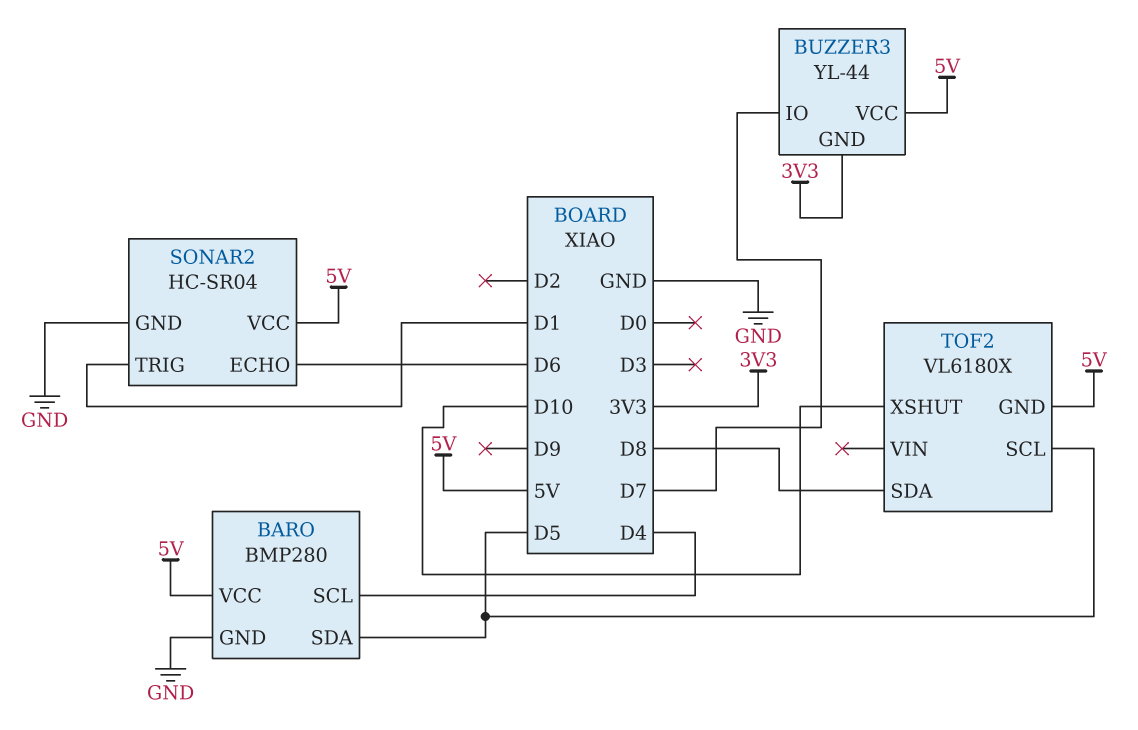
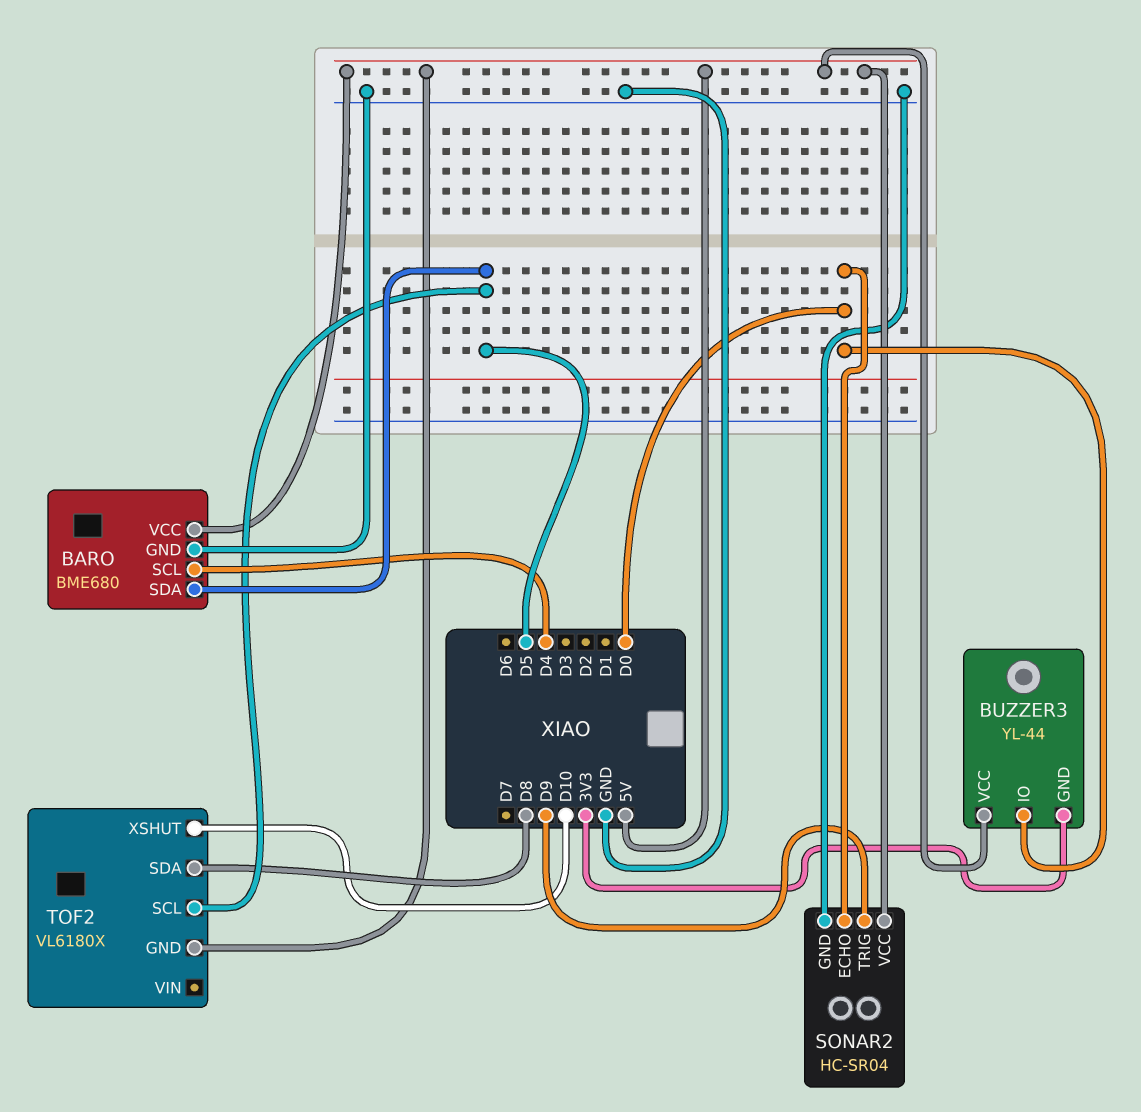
BARO: BMP280 -> BME680
BUZZER3 pin IO: D7 -> D0
SONAR2 pin ECHO: D6 -> D0
SONAR2 pin TRIG: D1 -> D9

